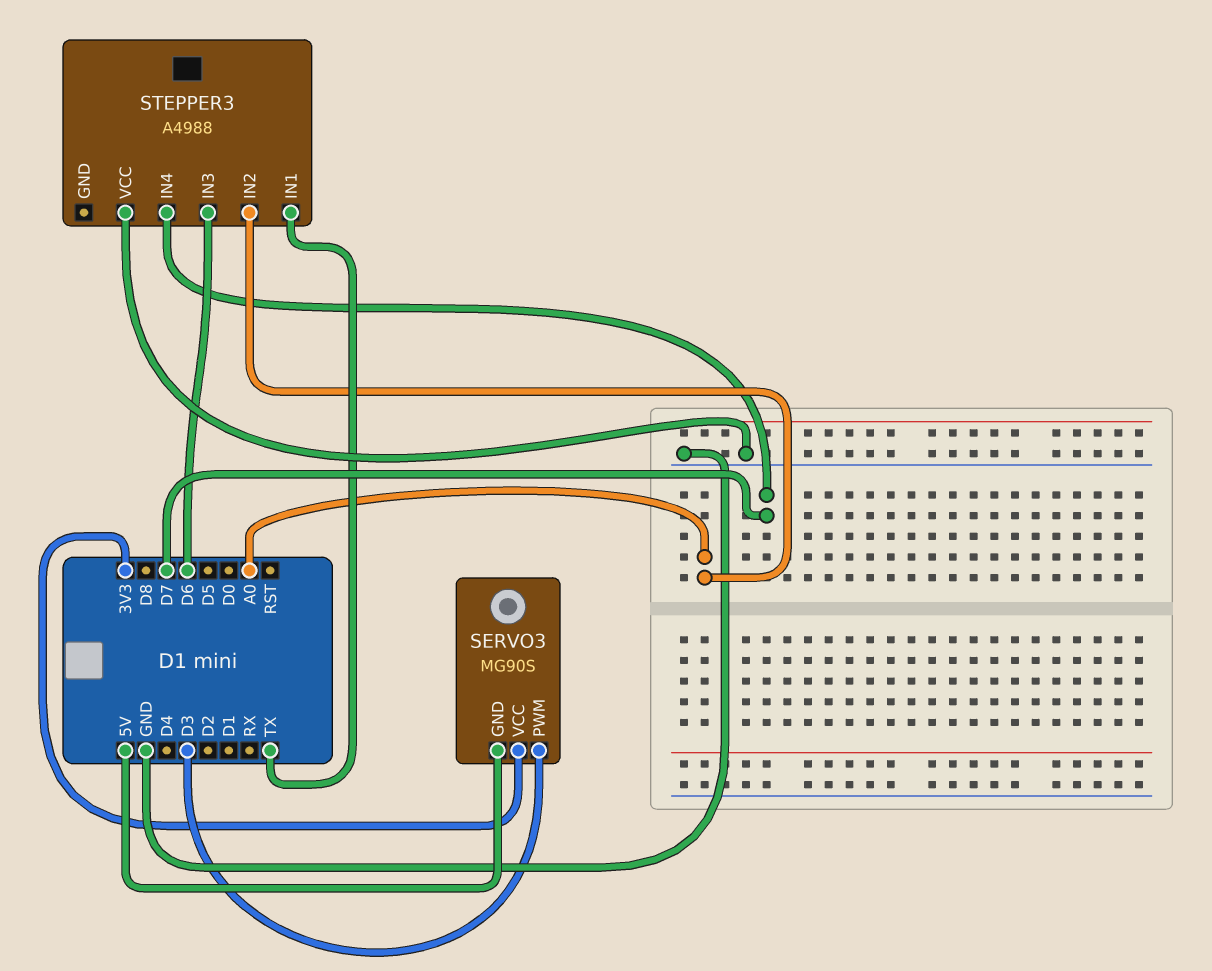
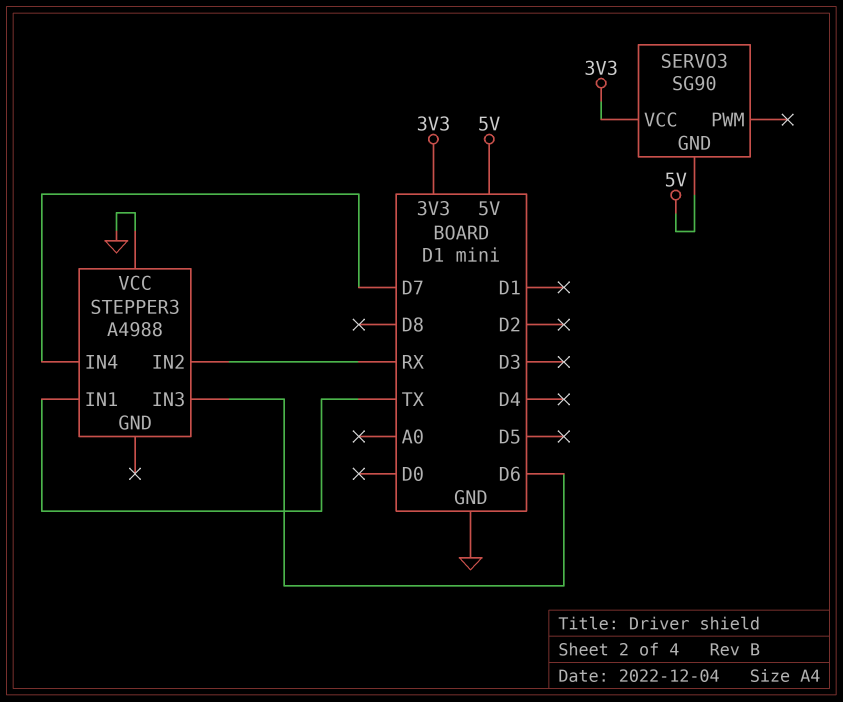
SERVO3: MG90S -> SG90
SERVO3 pin PWM: D3 -> none
STEPPER3 pin IN2: A0 -> RX

